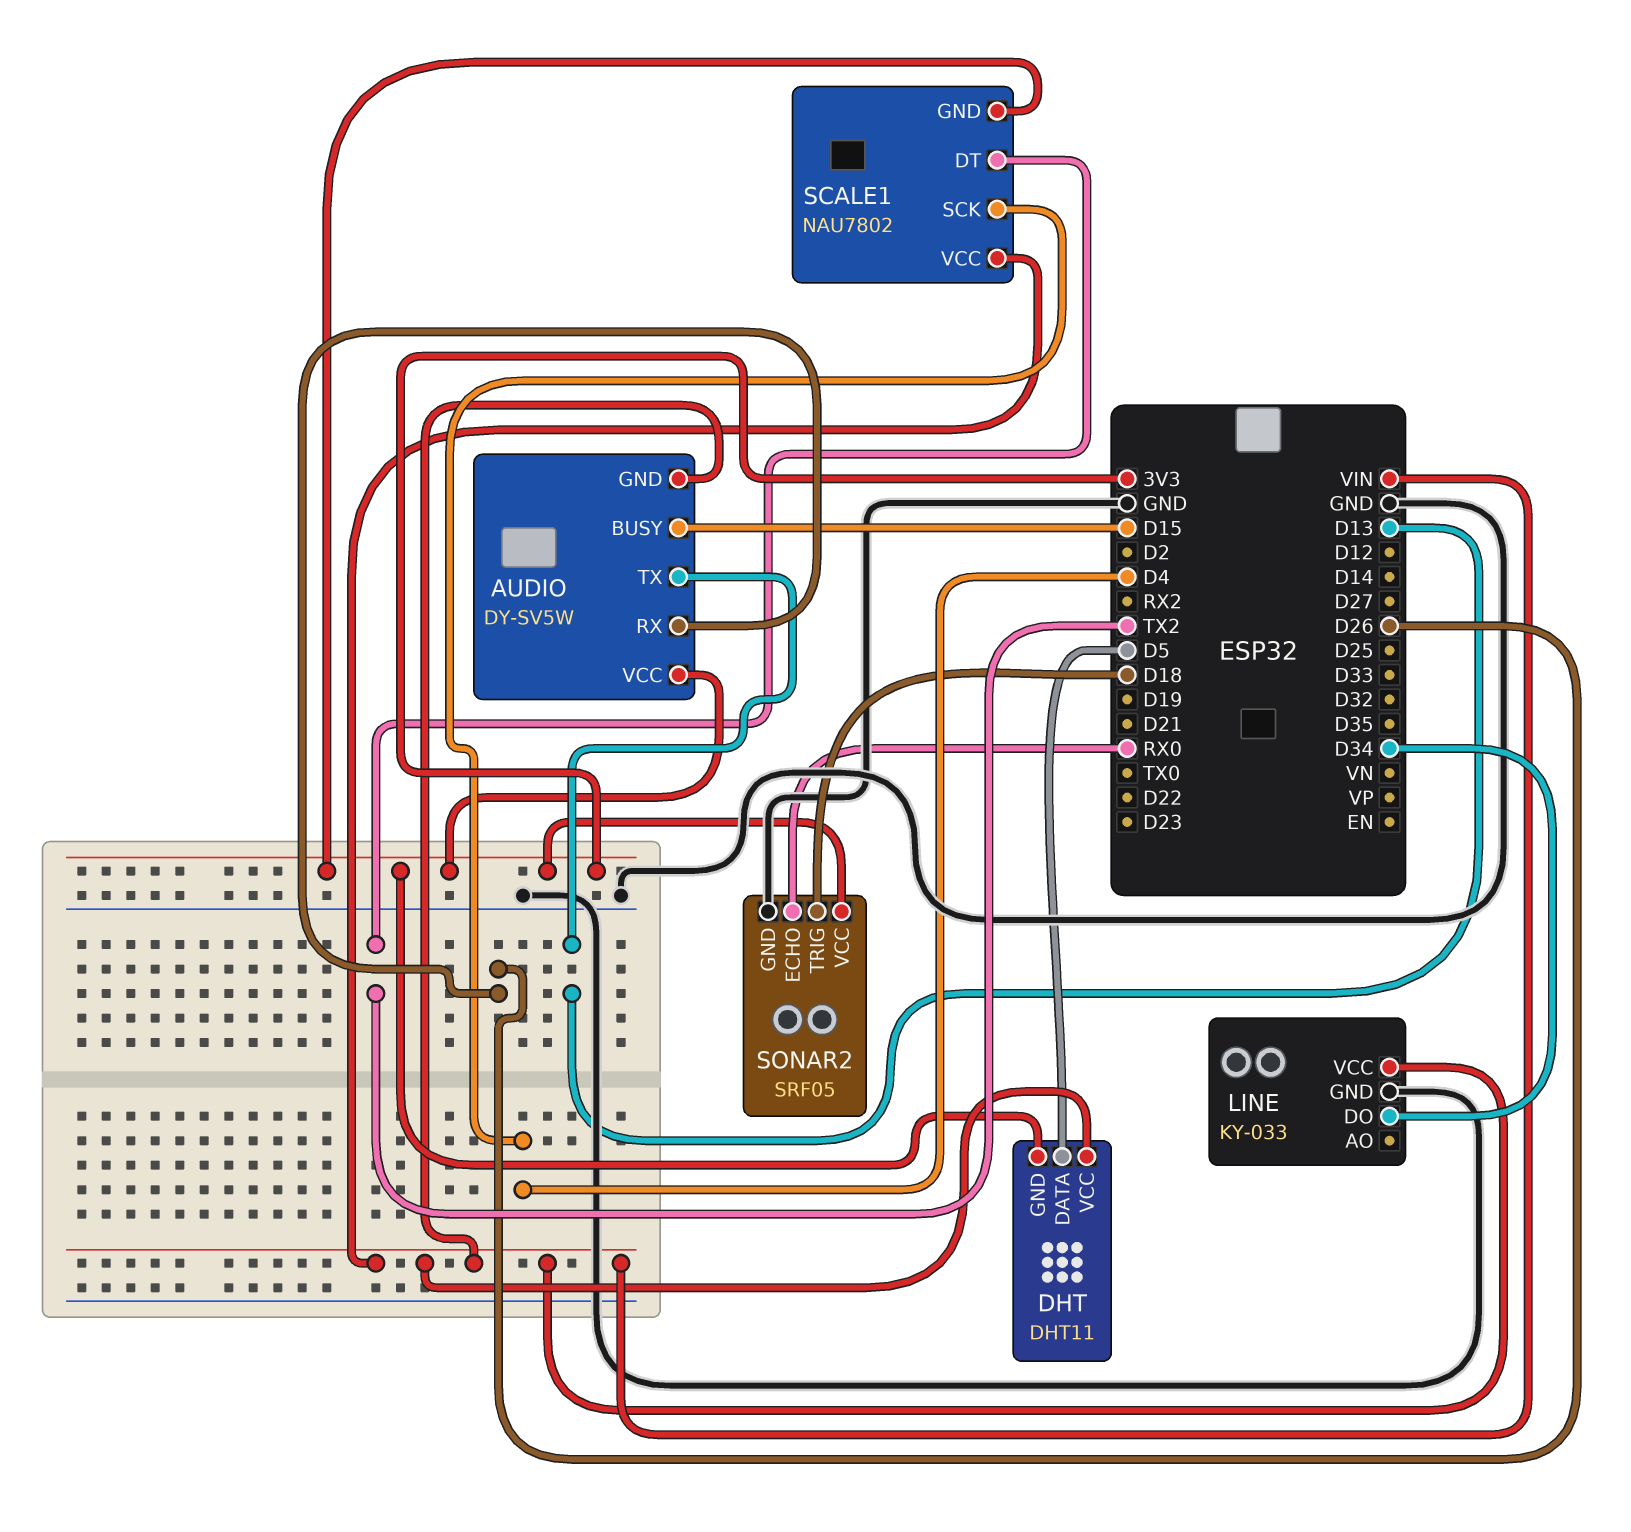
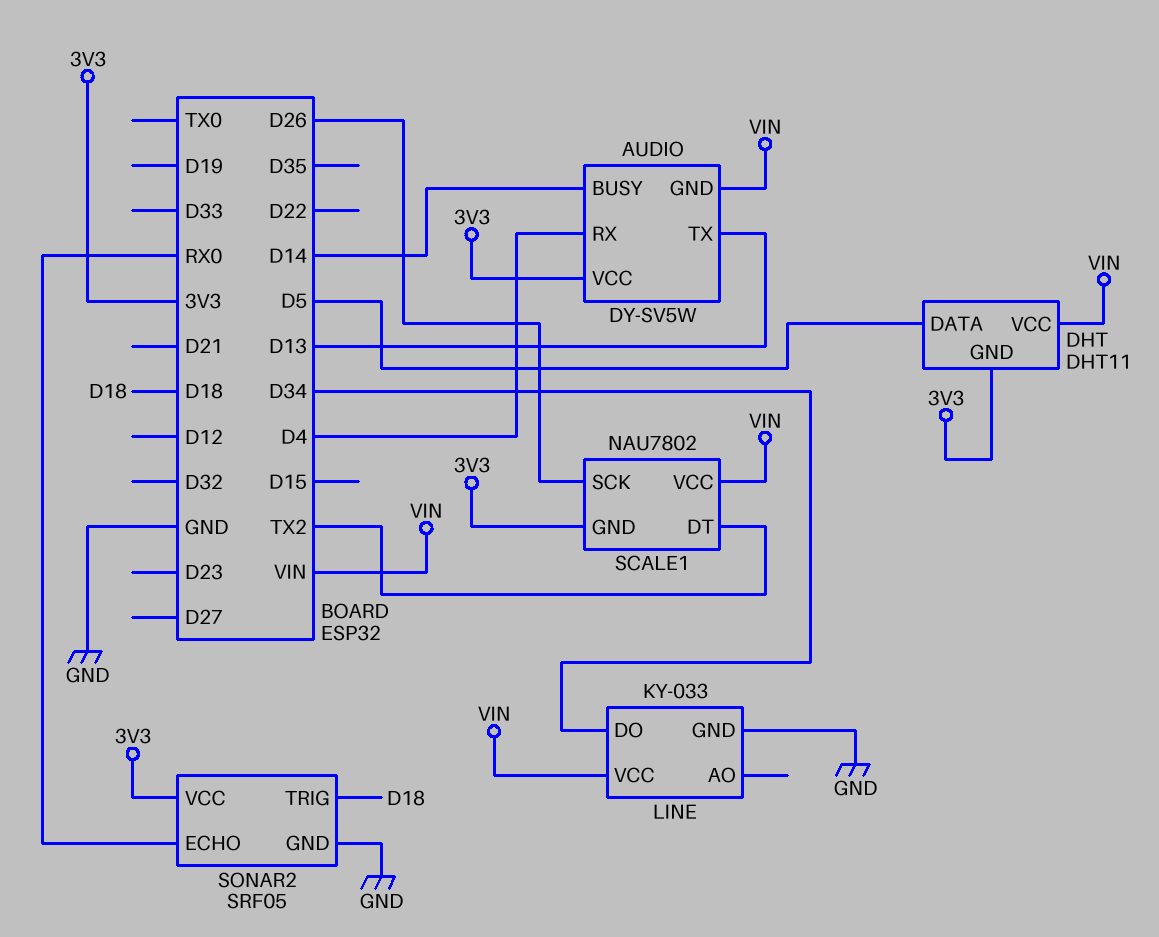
AUDIO pin BUSY: D15 -> D14
AUDIO pin RX: D26 -> D4
SCALE1 pin SCK: D4 -> D26

